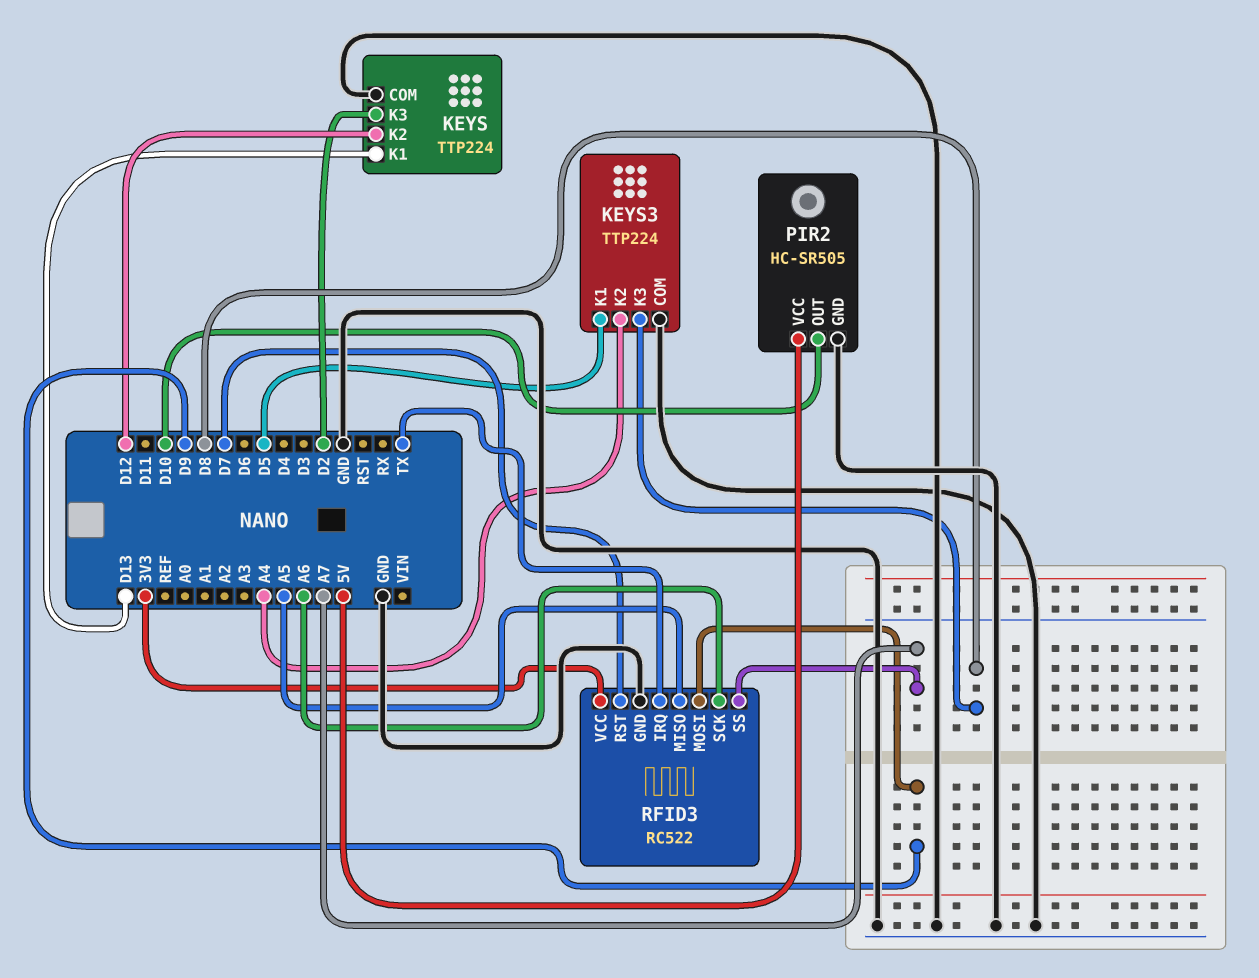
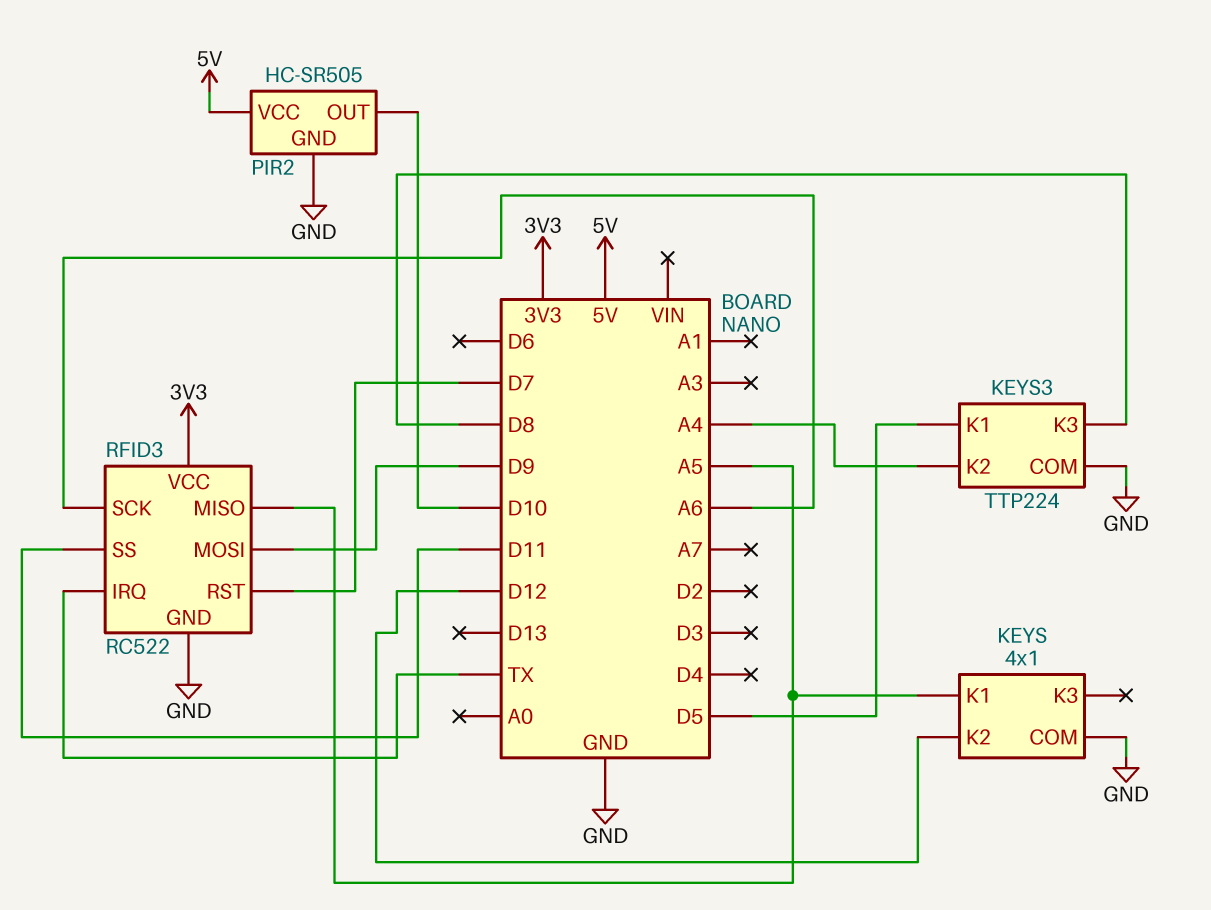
KEYS: TTP224 -> 4x1
KEYS pin K1: D13 -> A5
KEYS pin K3: D2 -> none
RFID3 pin SS: A7 -> D11

